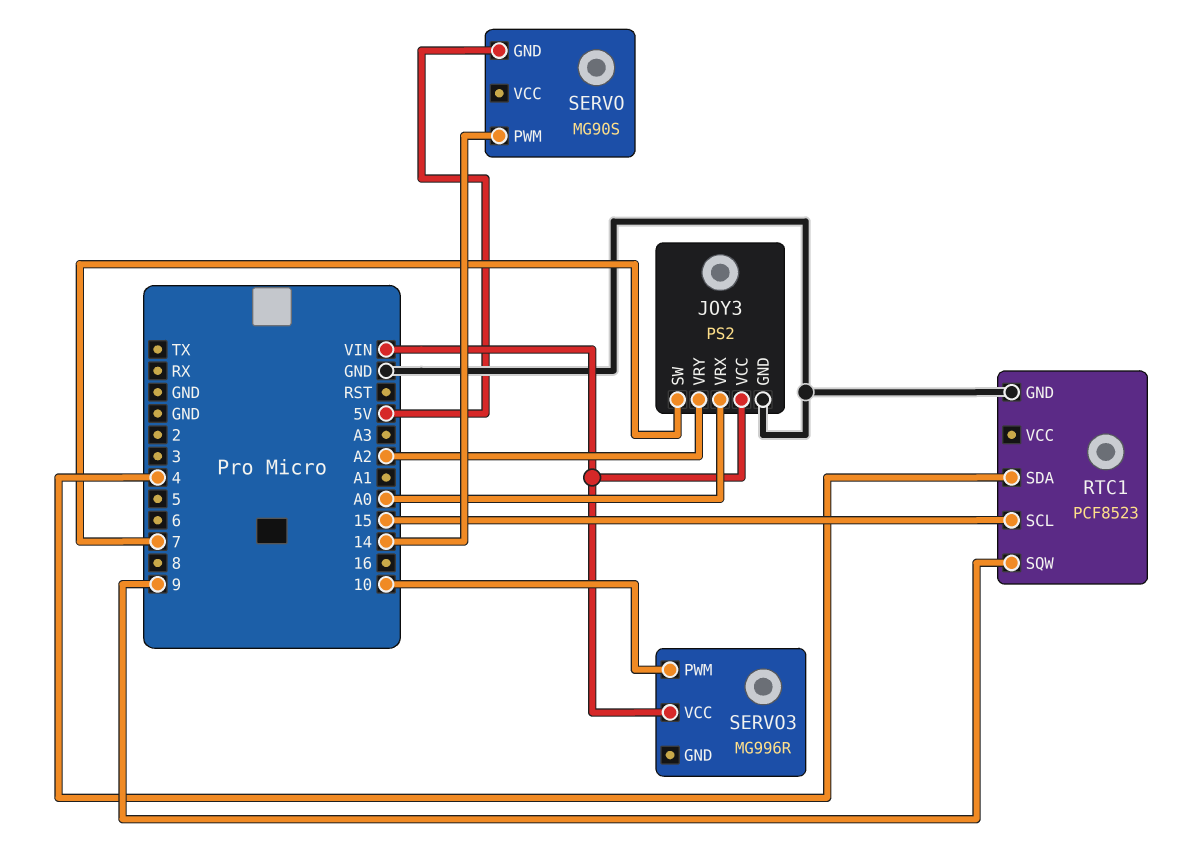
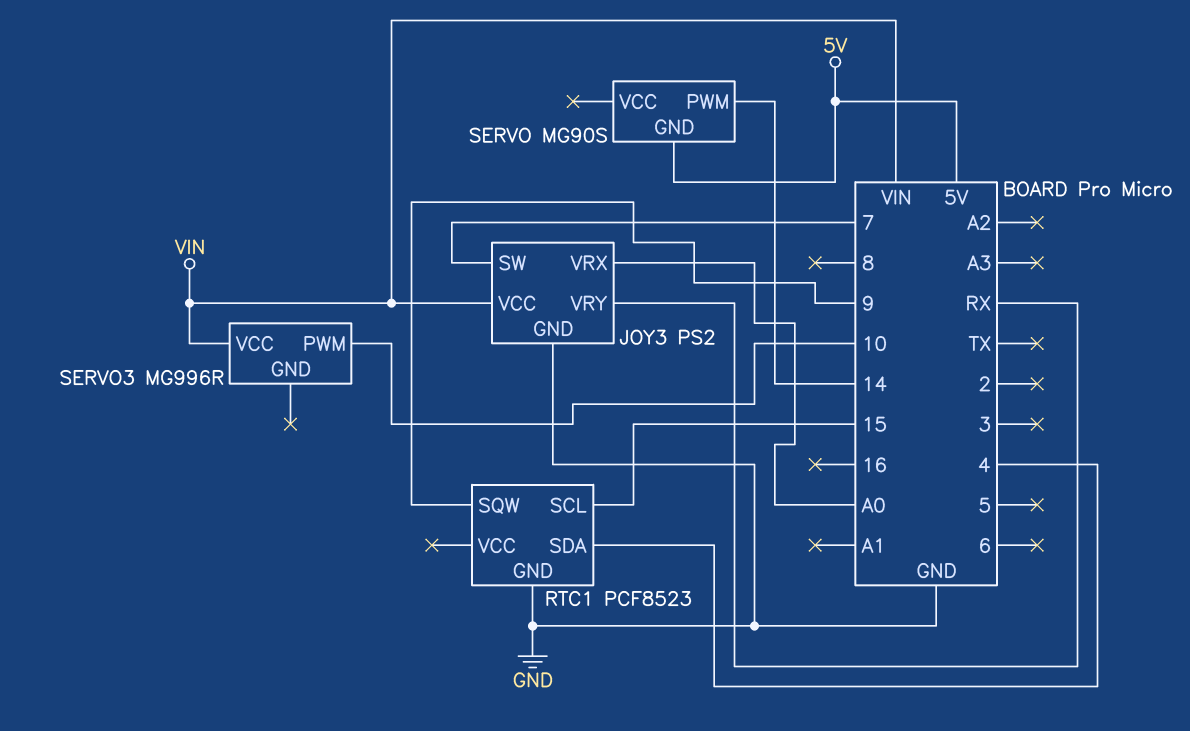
JOY3 pin VRY: A2 -> RX

